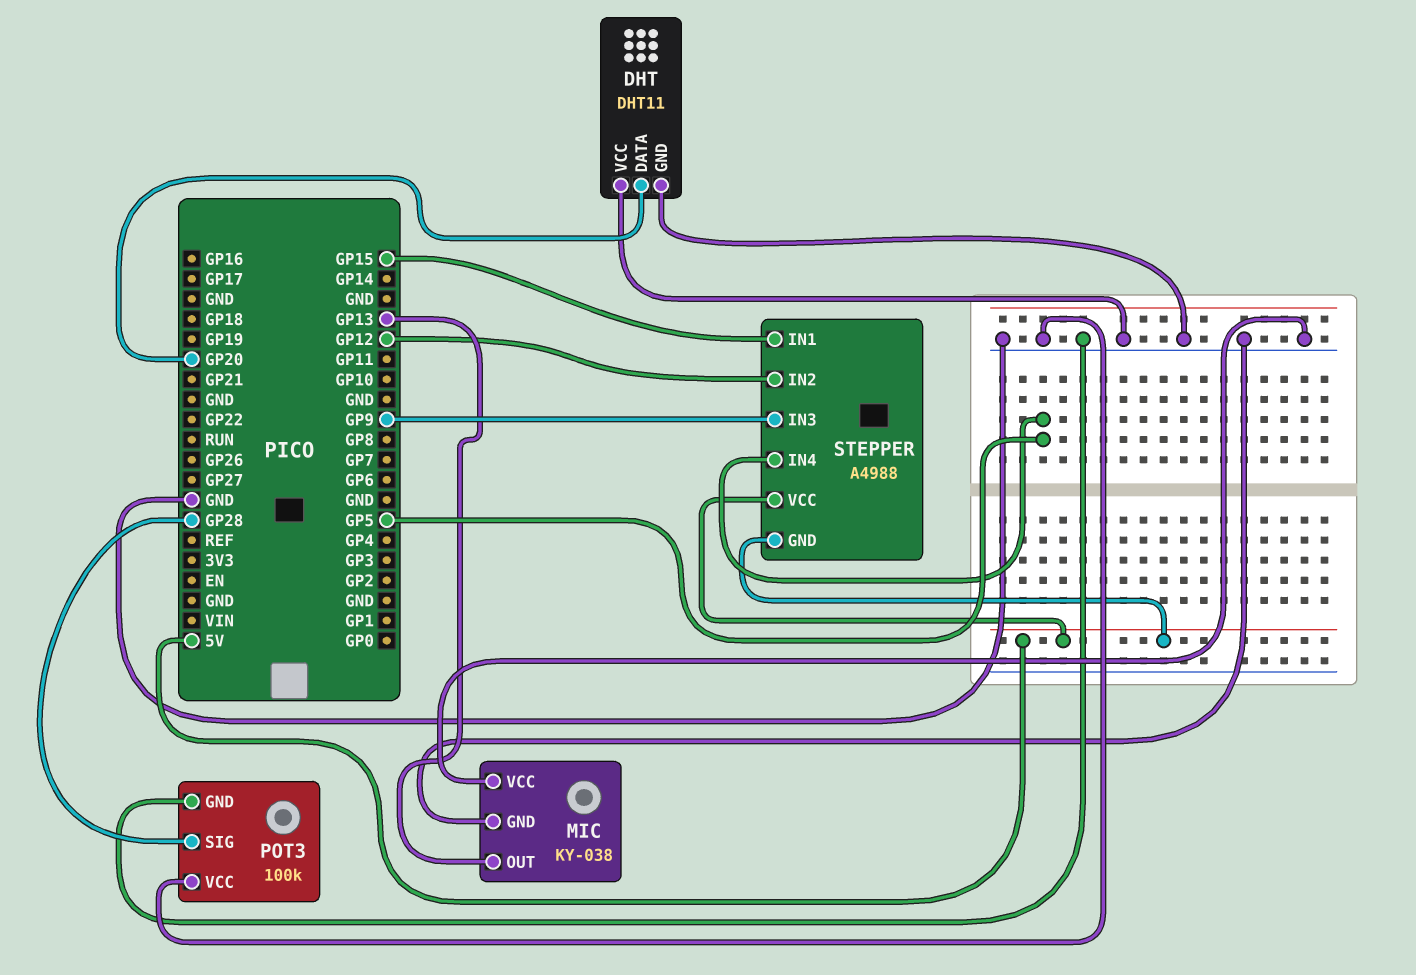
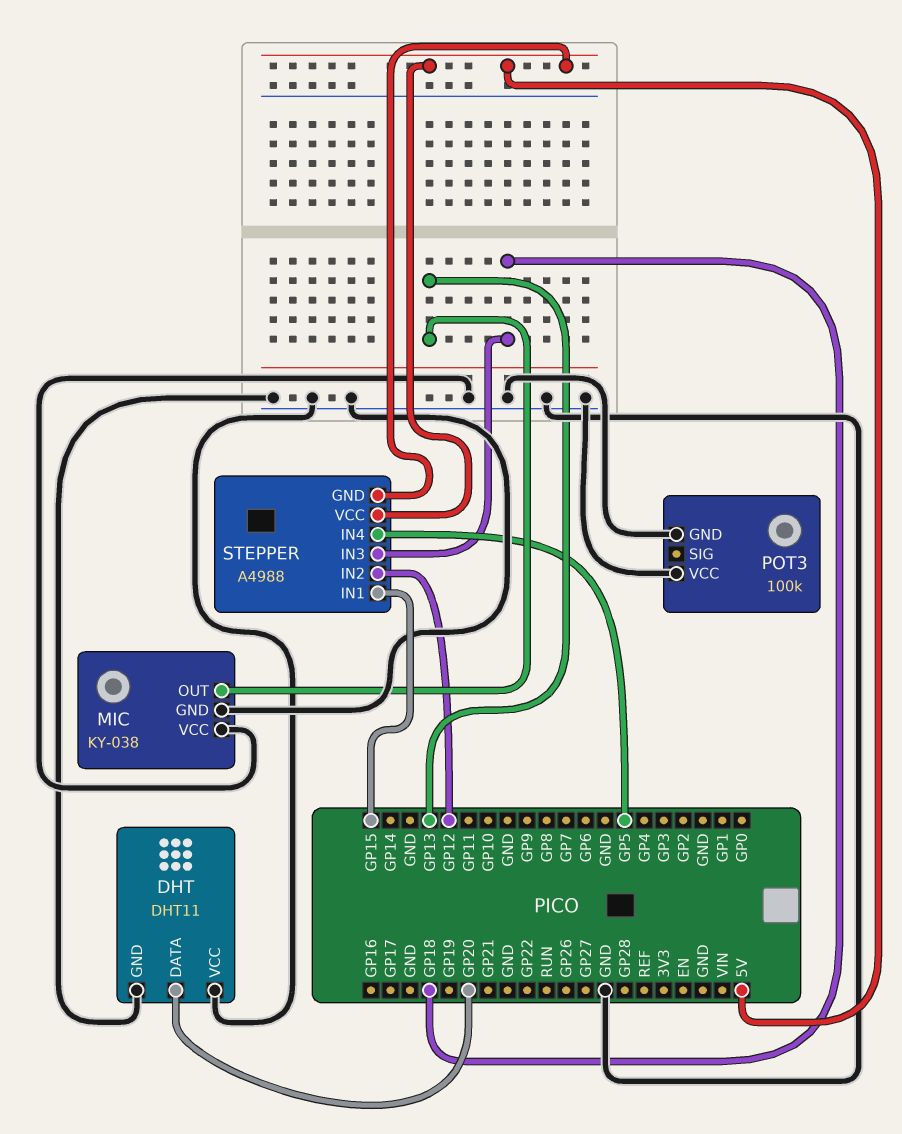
POT3 pin SIG: GP28 -> none
STEPPER pin IN3: GP9 -> GP18

